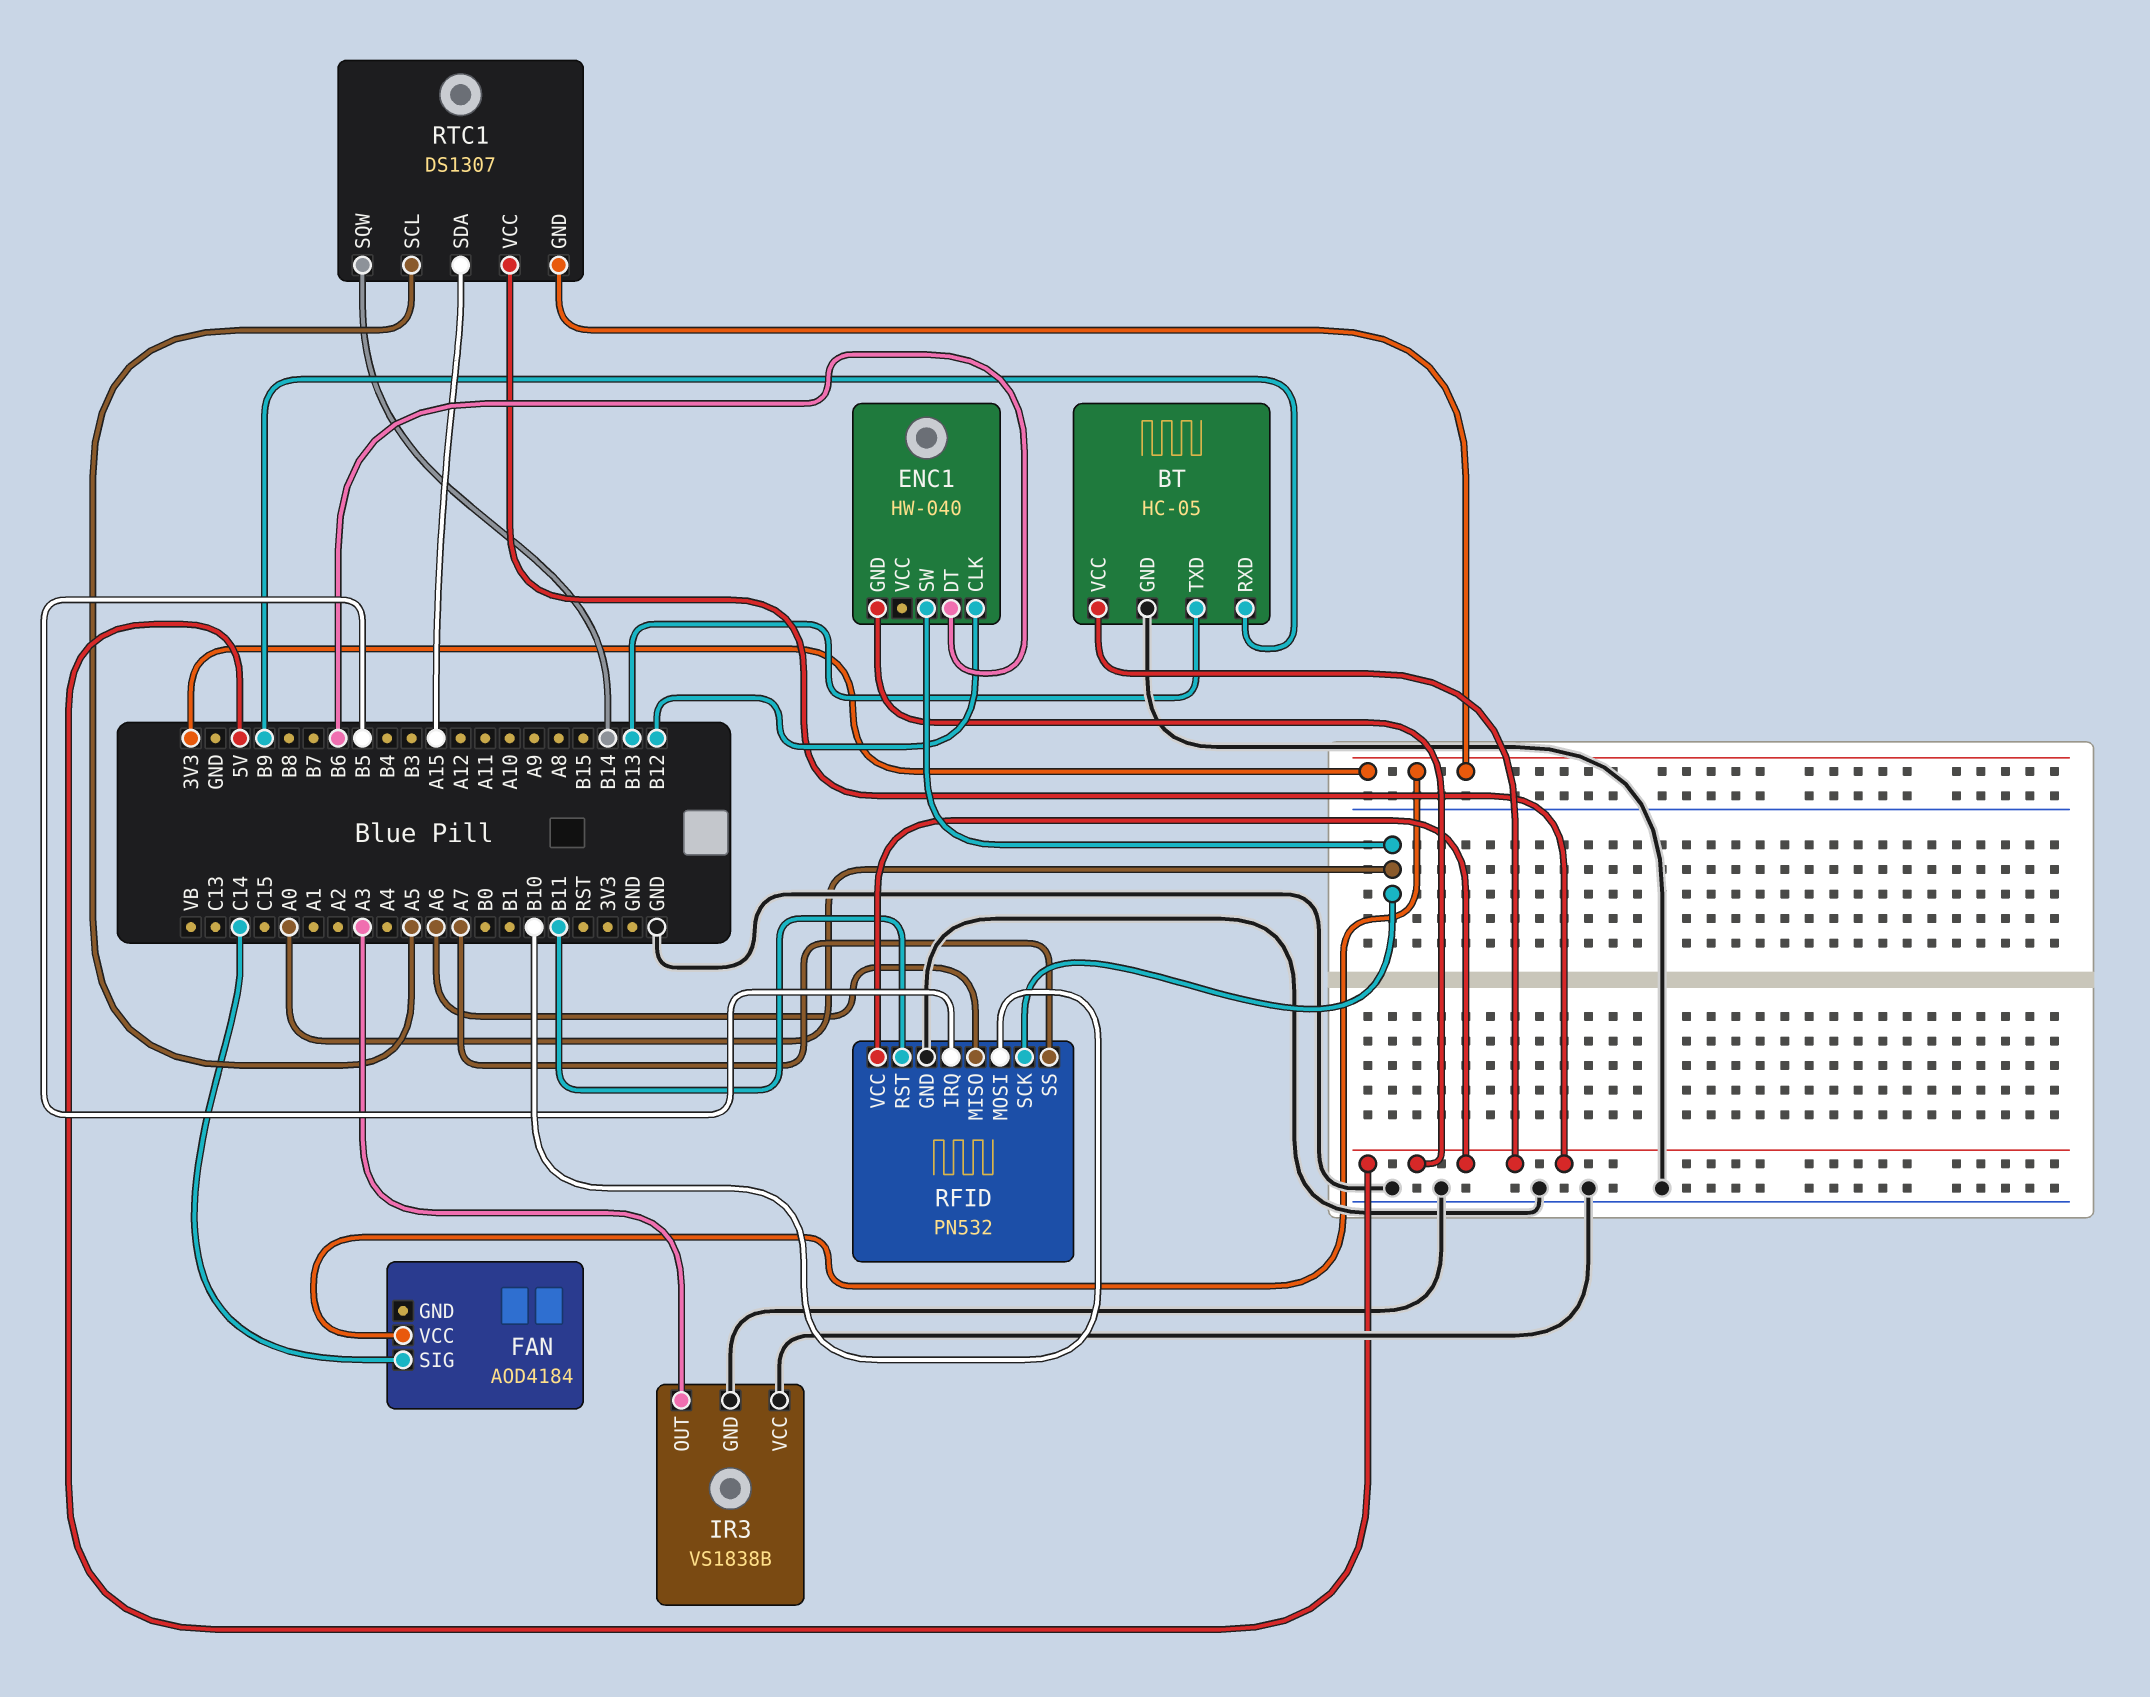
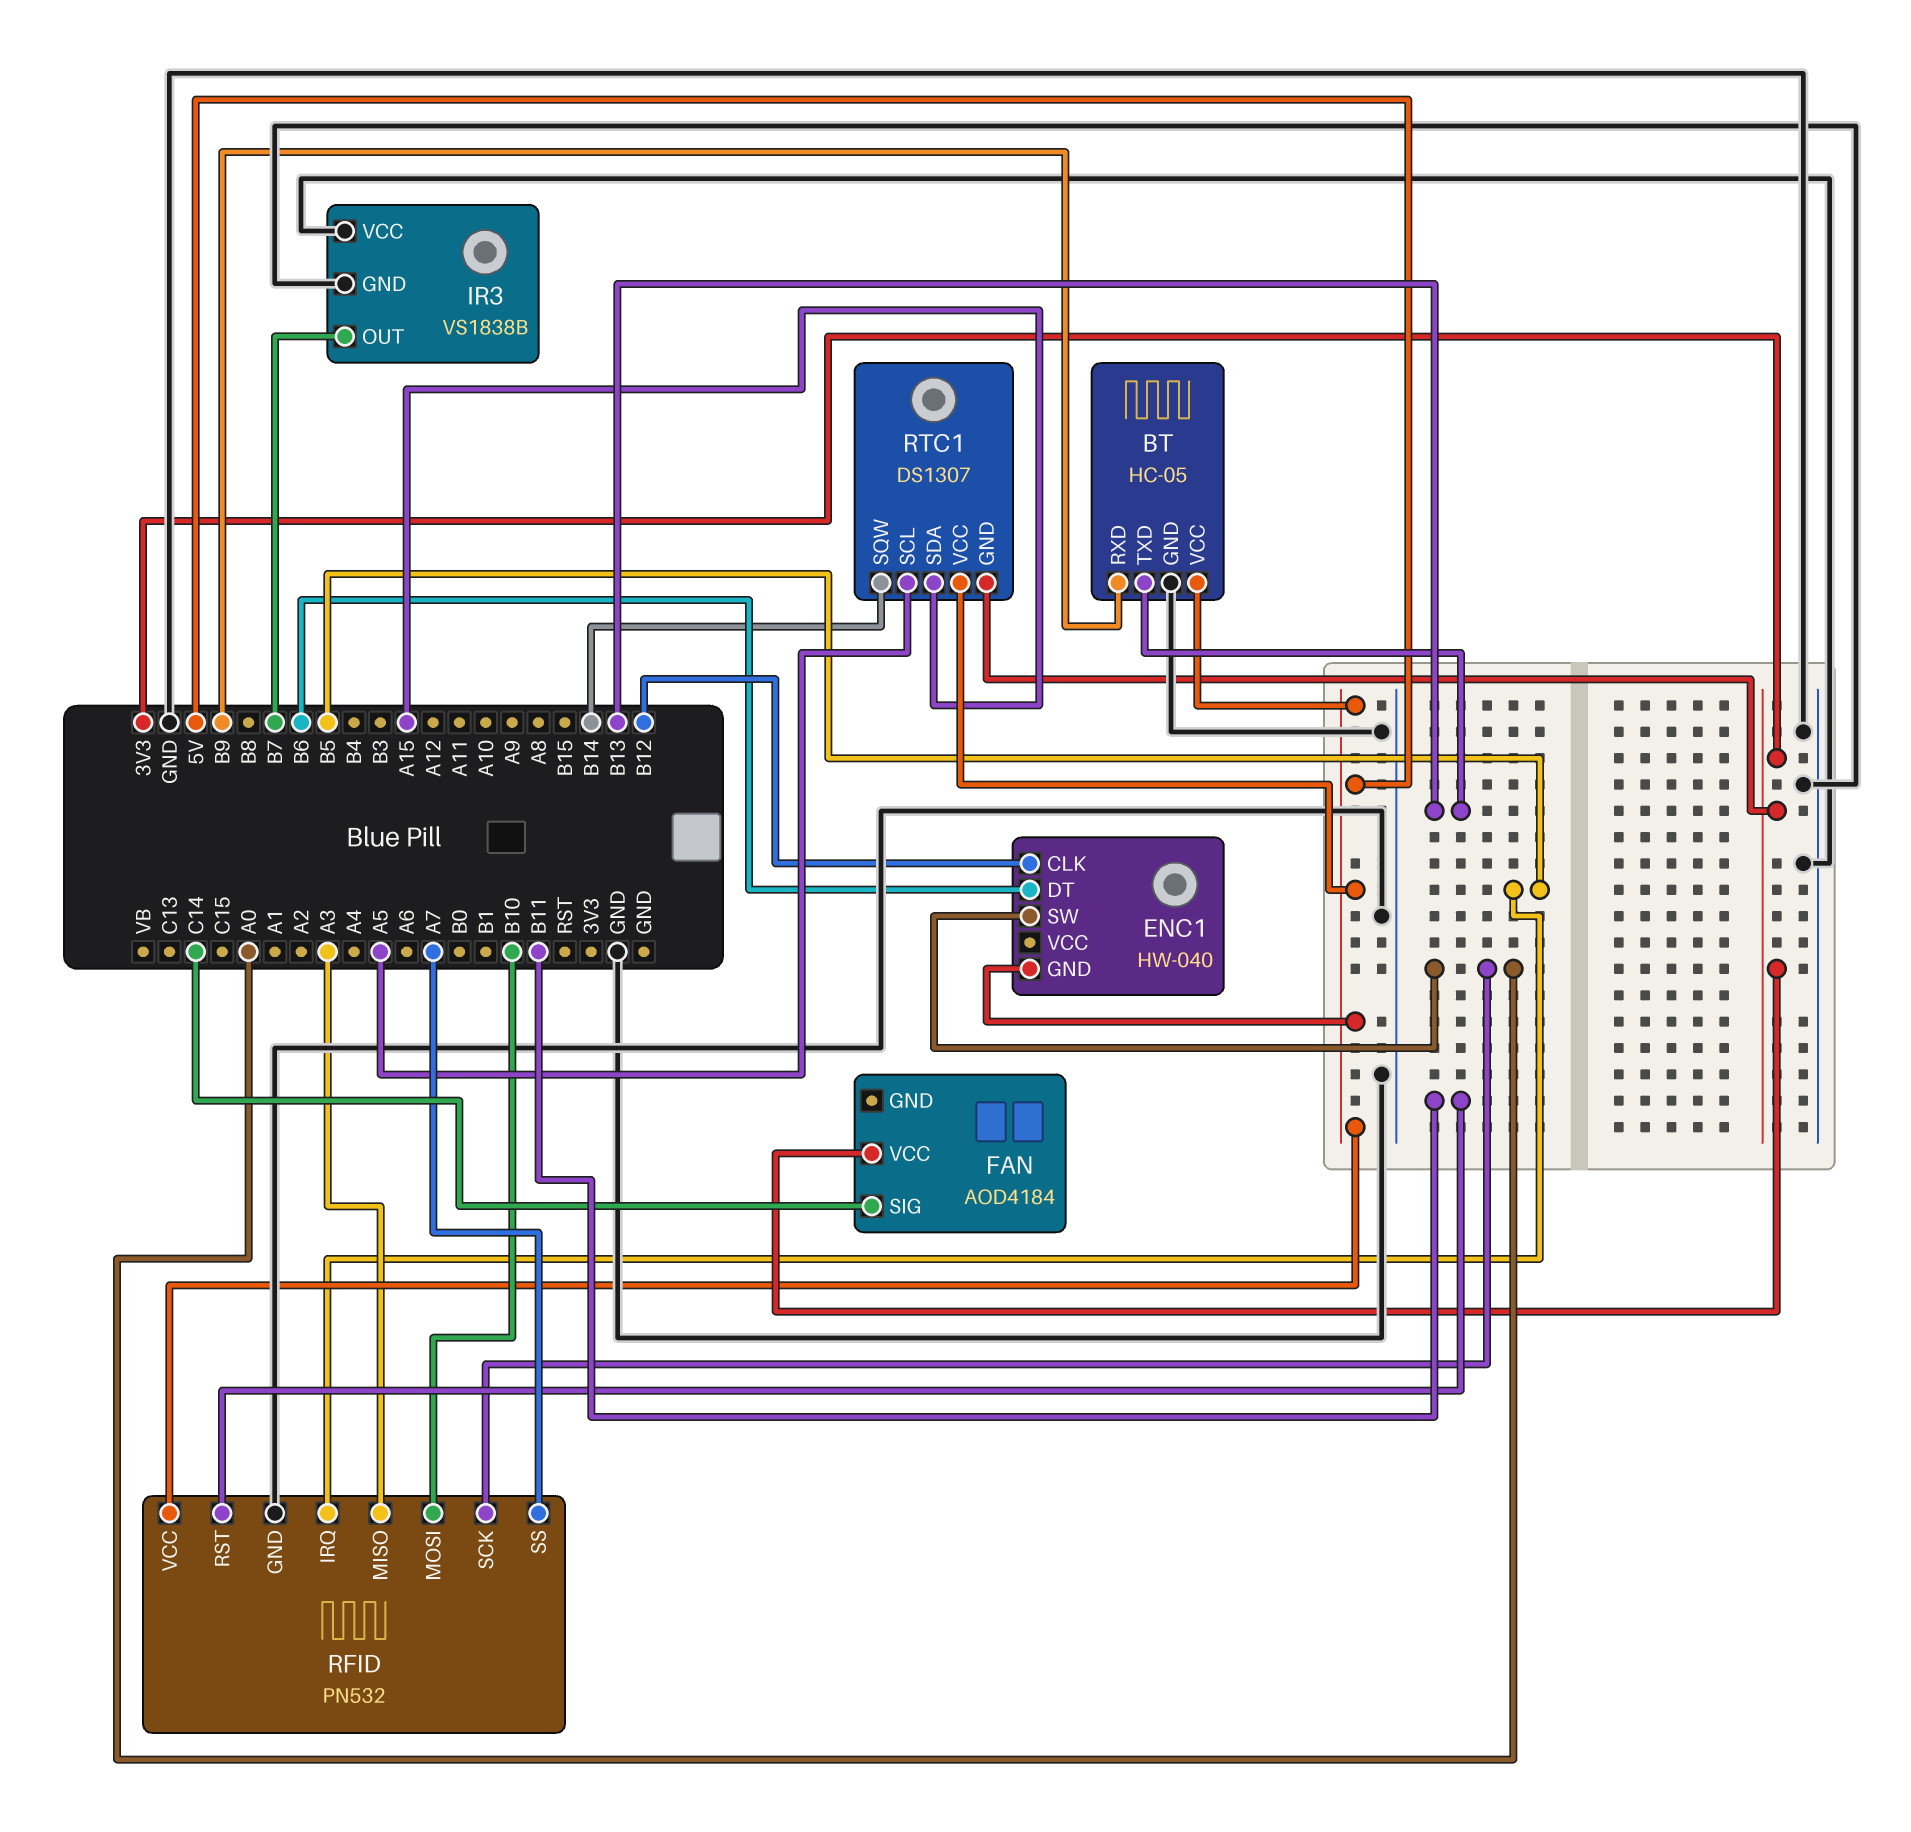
IR3 pin OUT: A3 -> B7
RFID pin MISO: A6 -> A3

